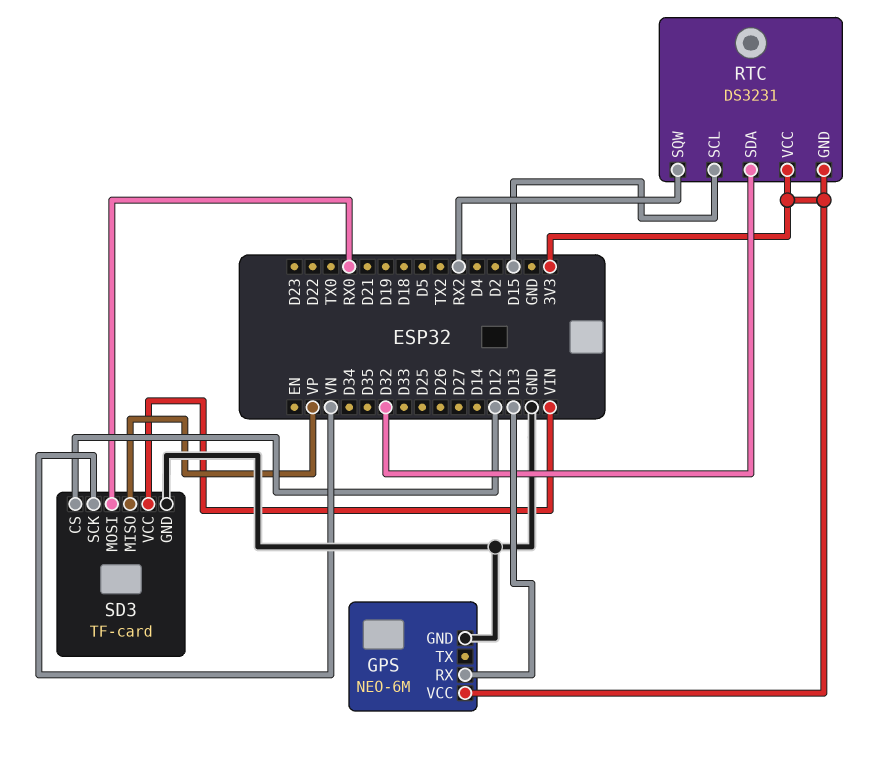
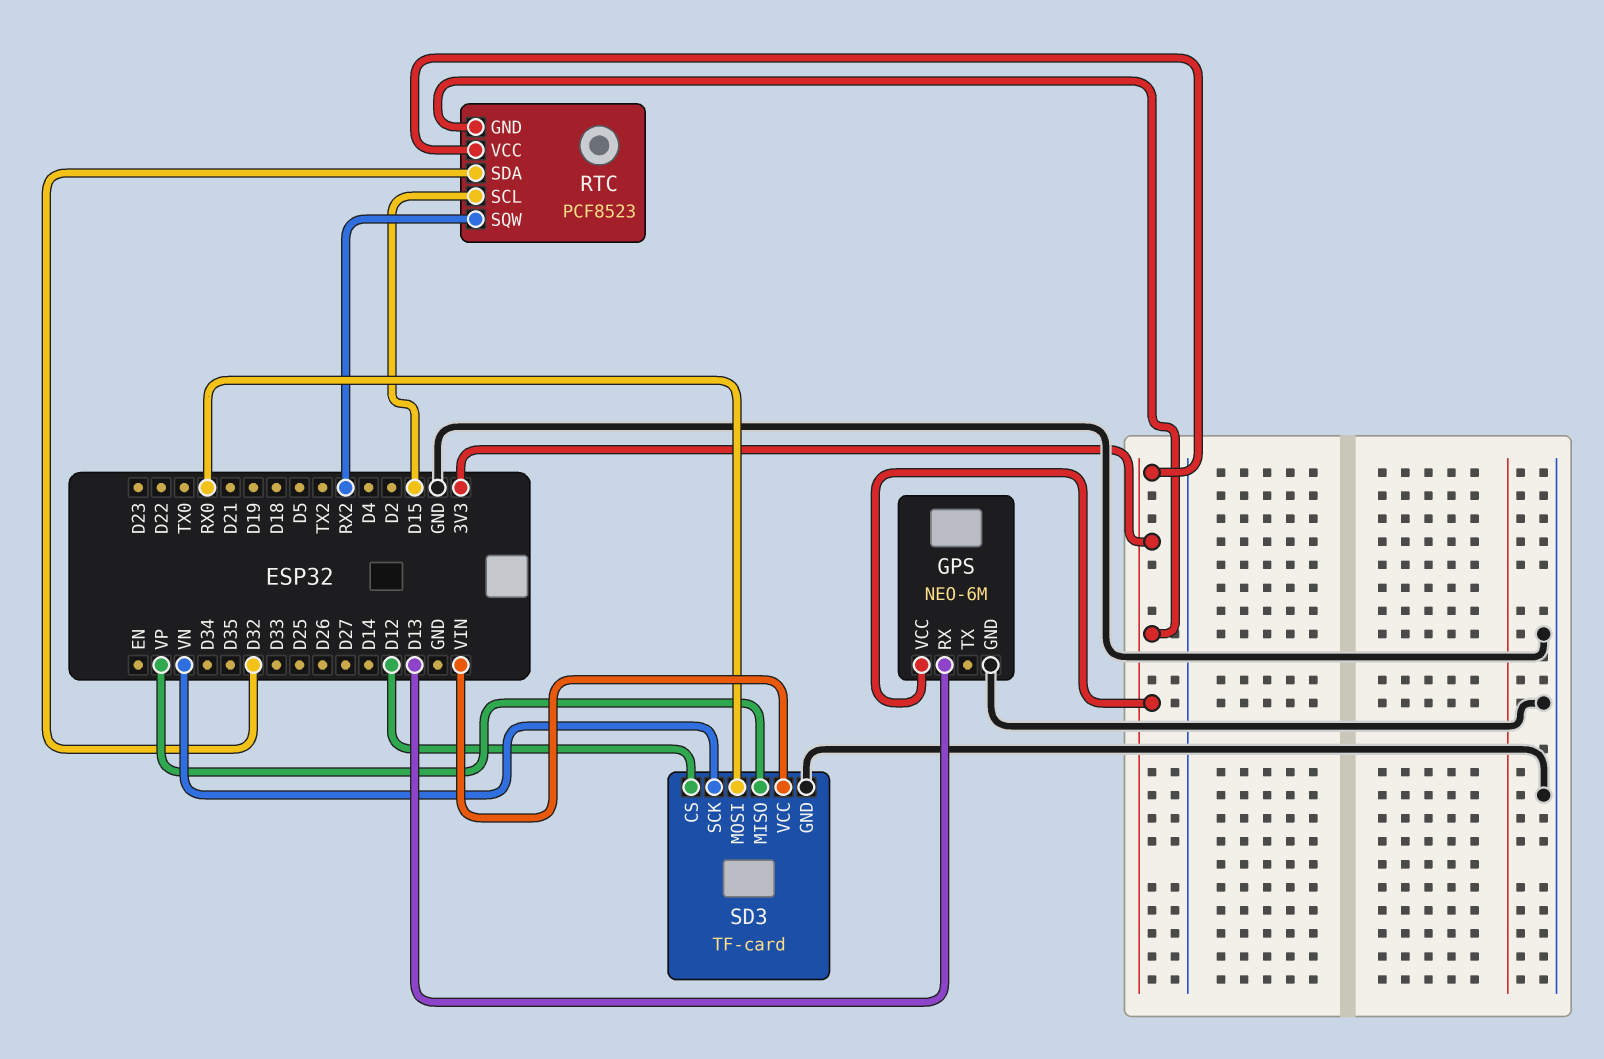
RTC: DS3231 -> PCF8523

